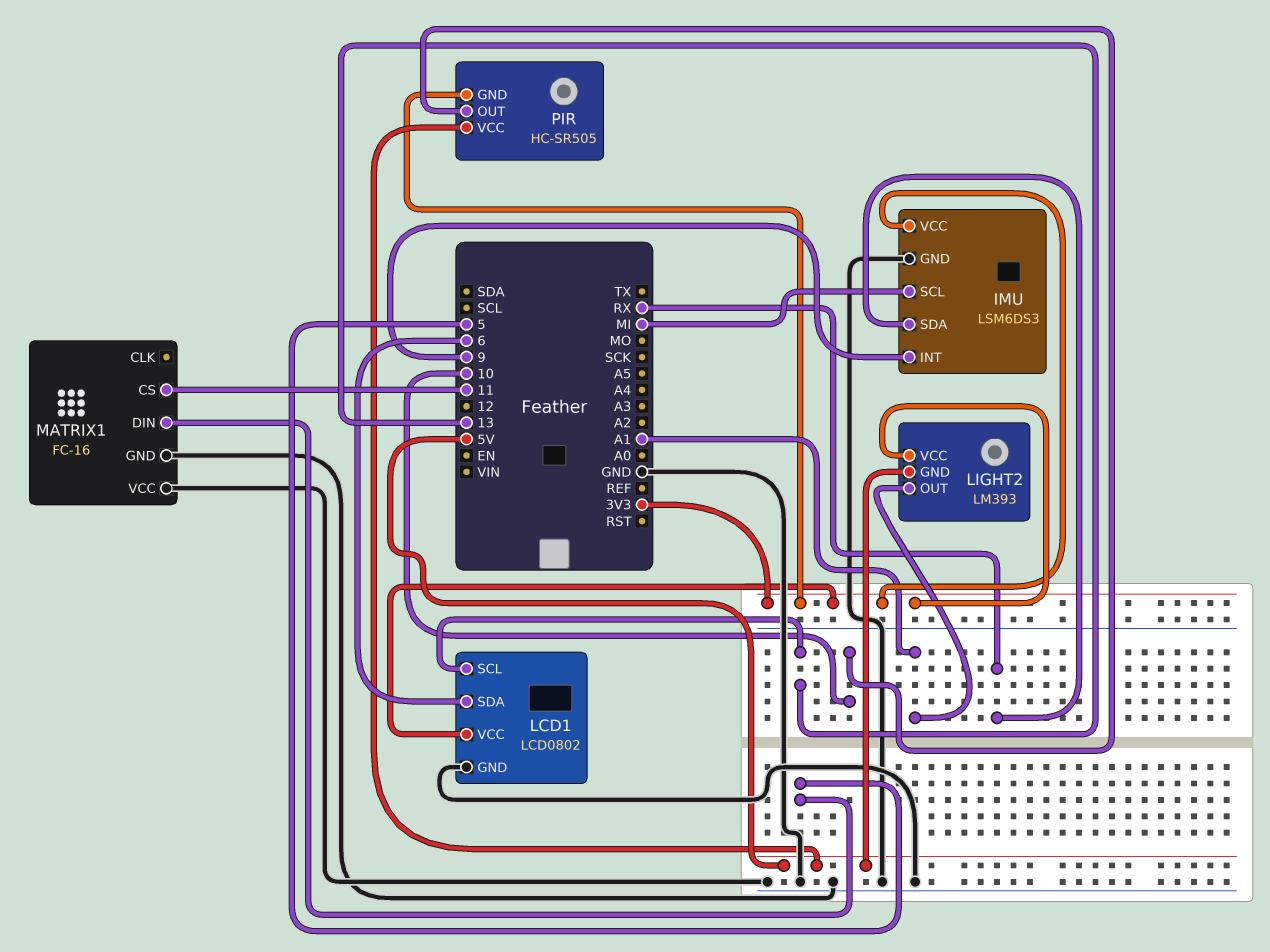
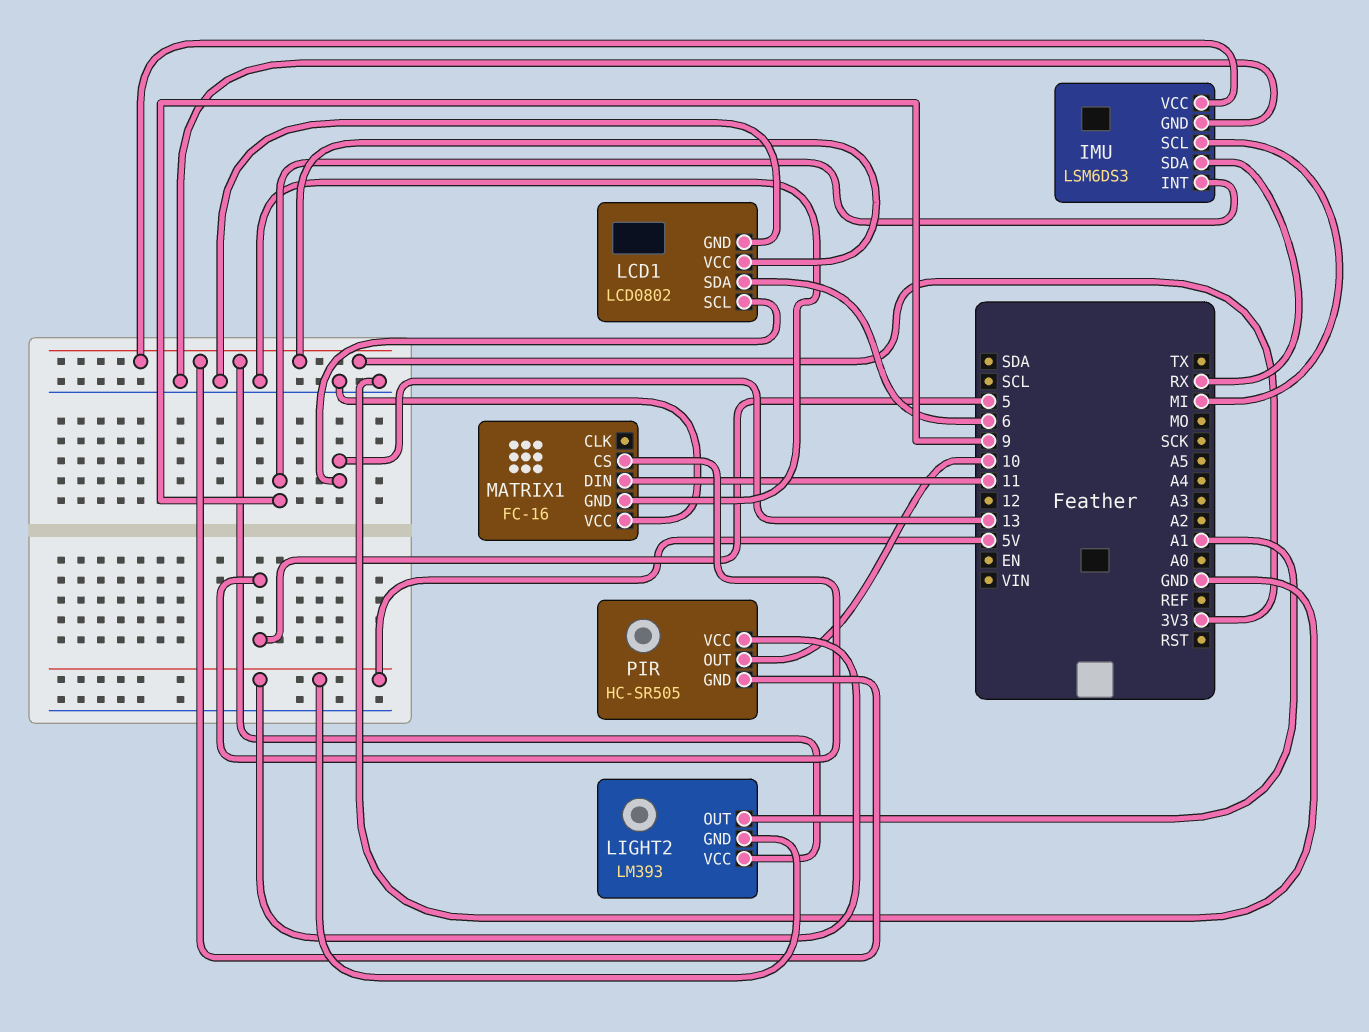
MATRIX1 pin CS: 11 -> 5
MATRIX1 pin DIN: 5 -> 11

